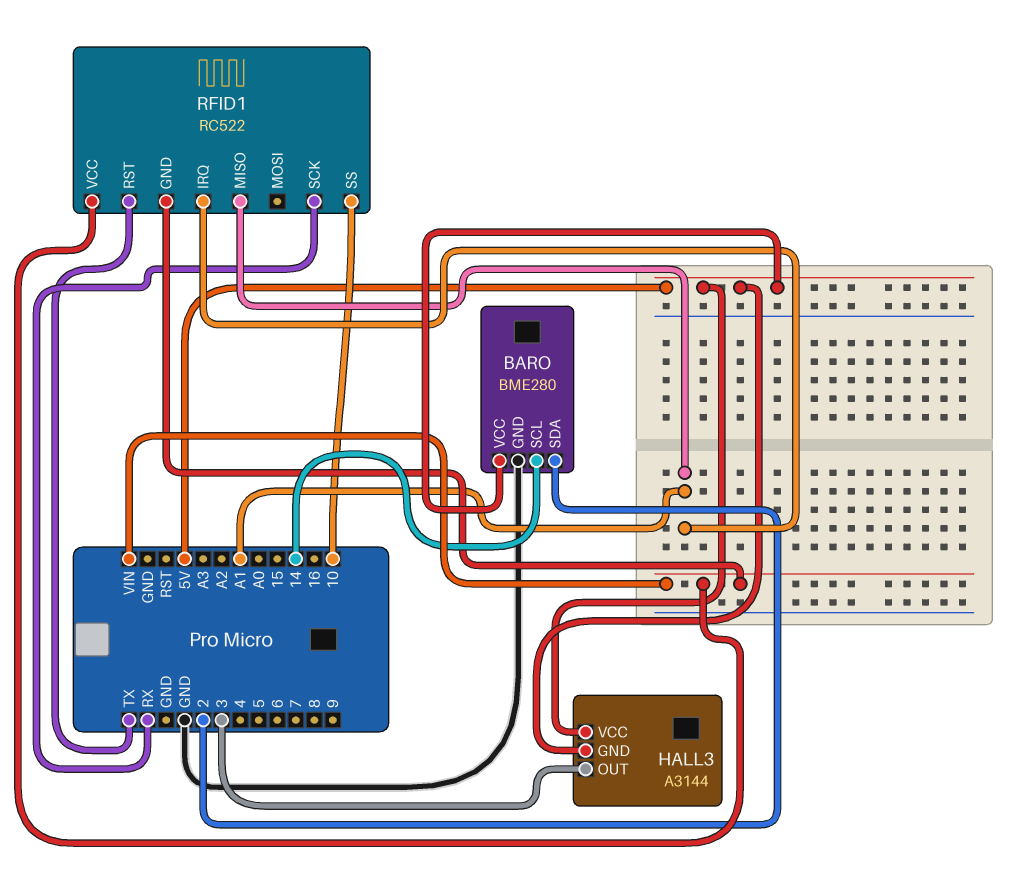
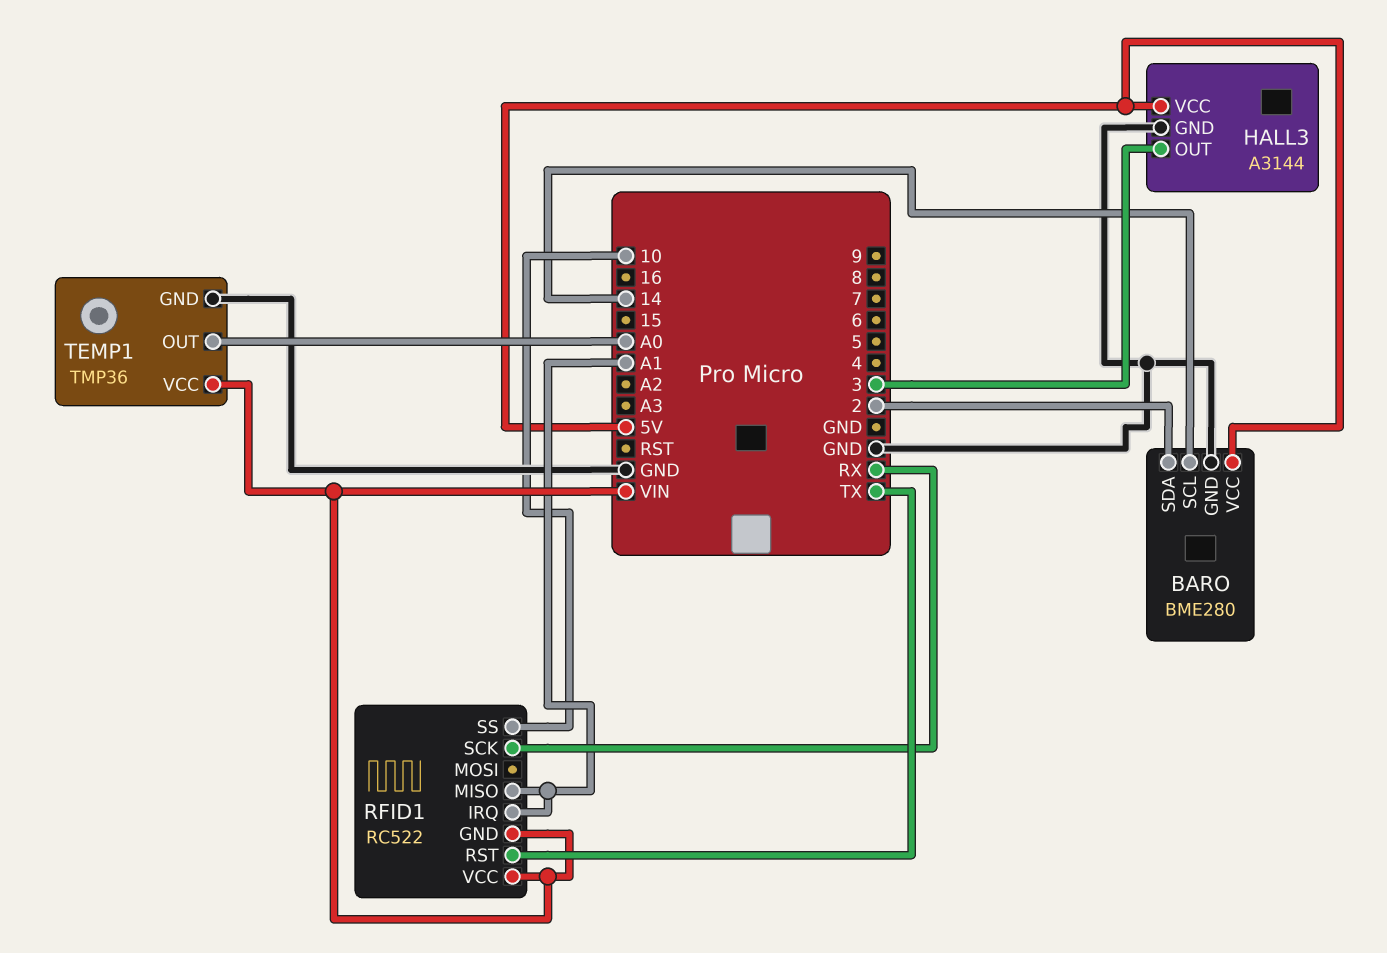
HALL3 pin GND: 5V -> GND
TEMP1: none -> TMP36
TEMP1 pin GND: none -> GND
TEMP1 pin OUT: none -> A0
TEMP1 pin VCC: none -> VIN

